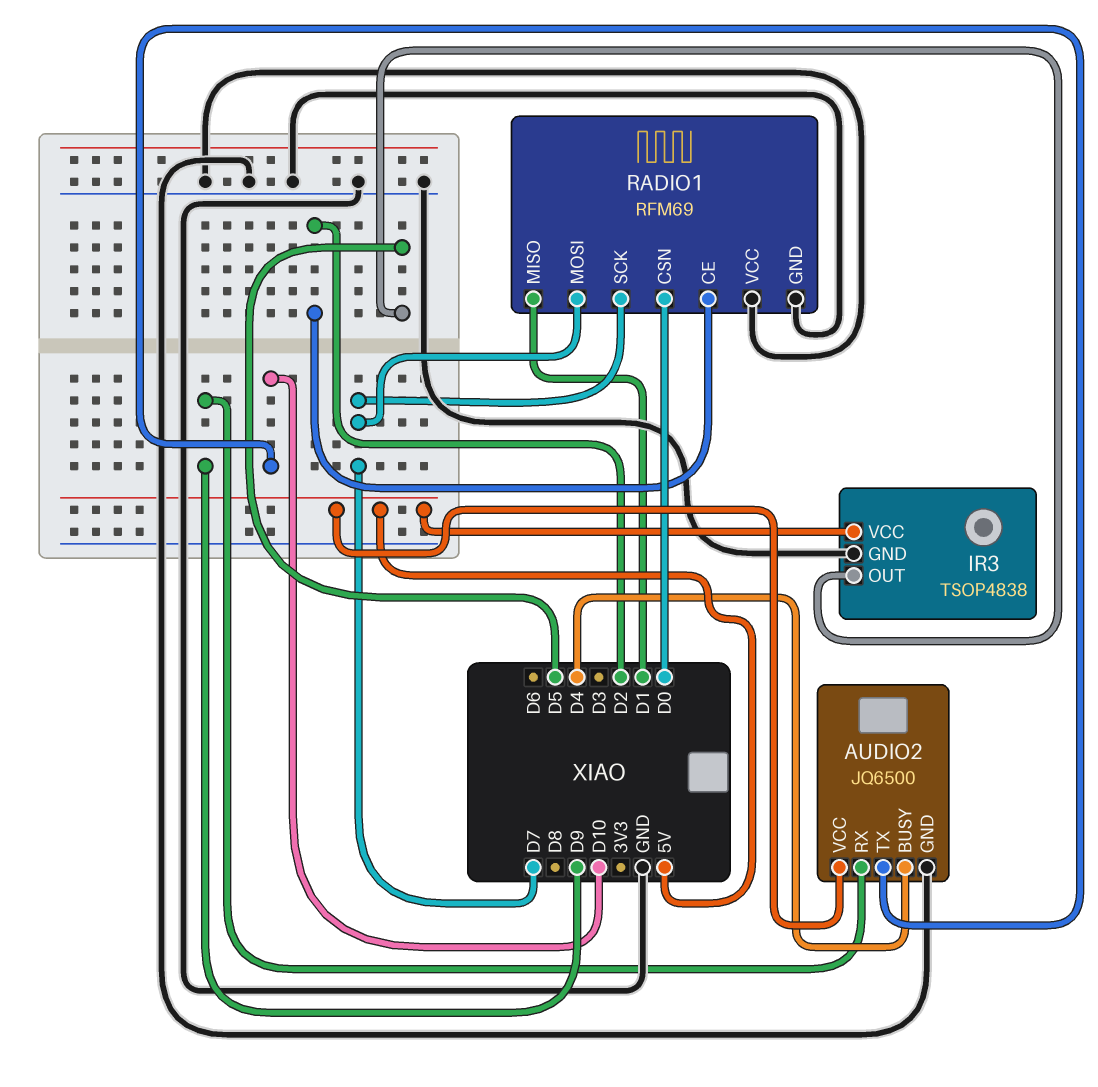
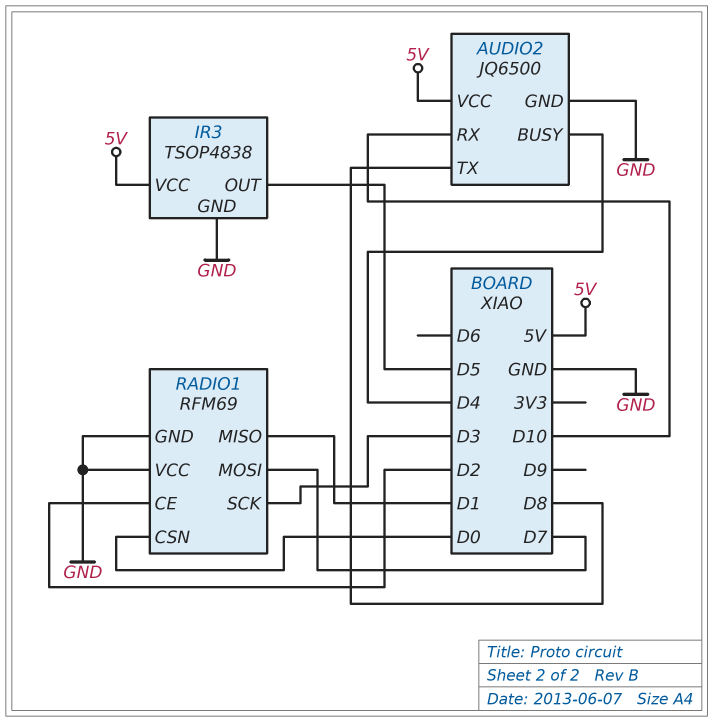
AUDIO2 pin RX: D9 -> D10
AUDIO2 pin TX: D10 -> D8
RADIO1 pin SCK: D7 -> D3

